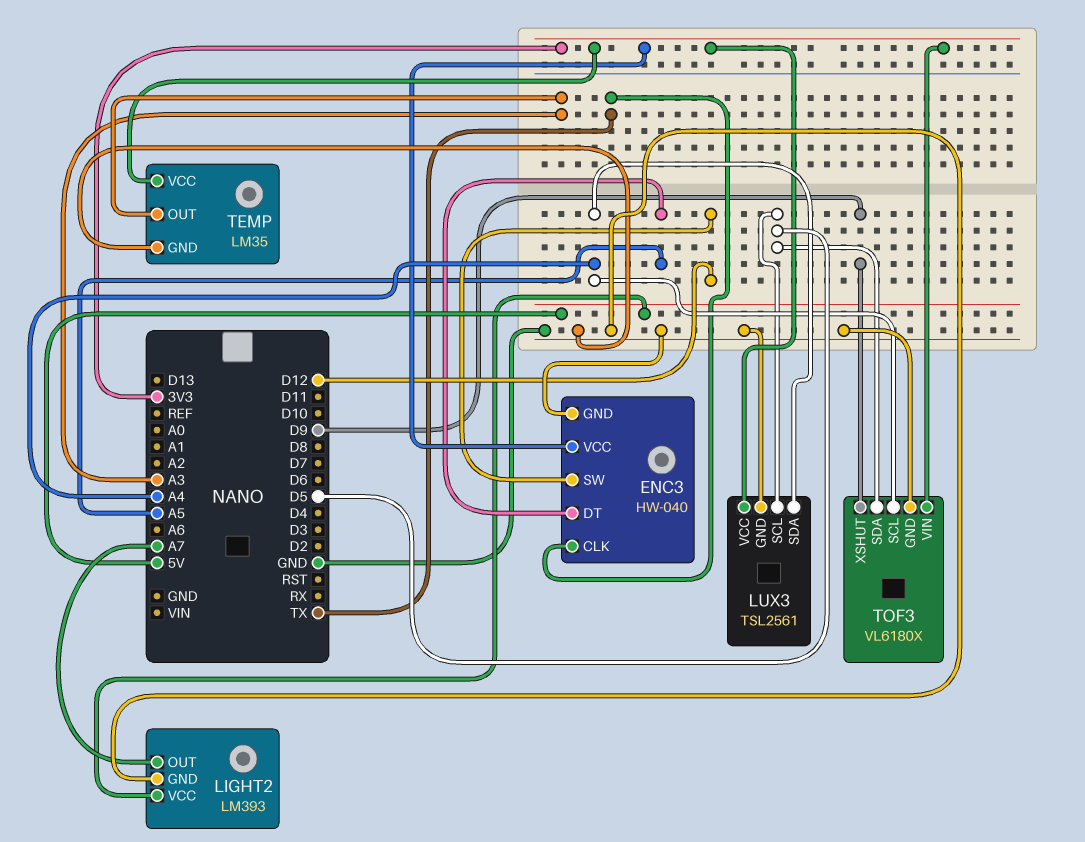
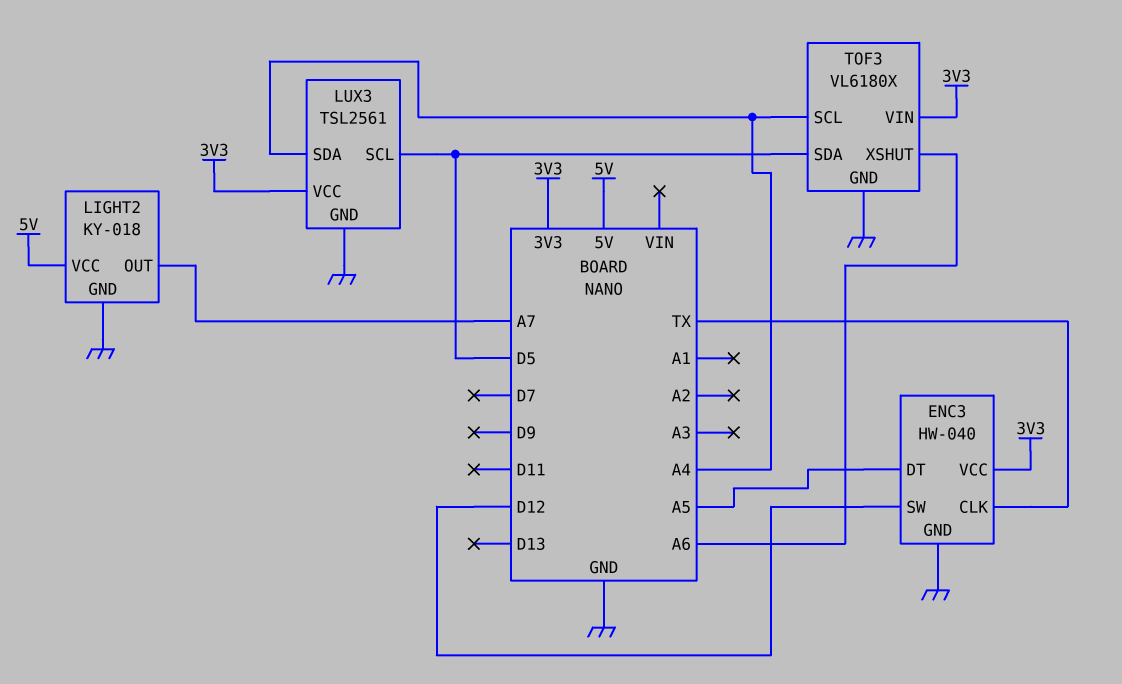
LIGHT2: LM393 -> KY-018
TEMP: LM35 -> none
TEMP pin GND: GND -> none
TEMP pin OUT: A3 -> none
TEMP pin VCC: 3V3 -> none
TOF3 pin XSHUT: D9 -> A6

